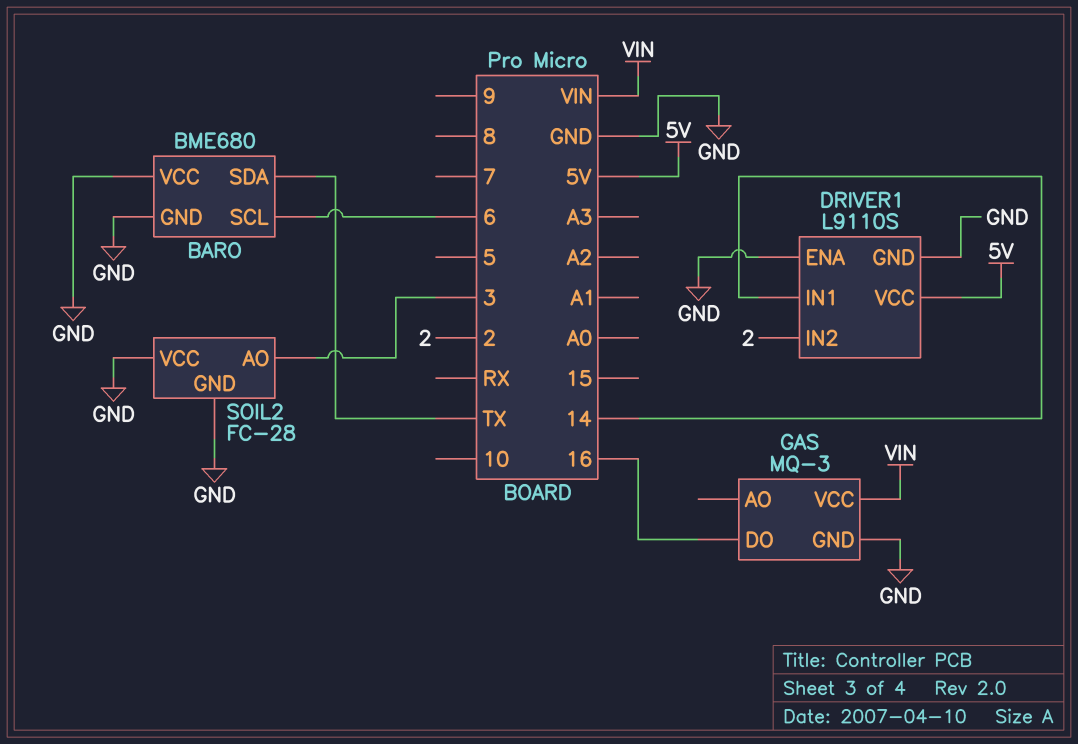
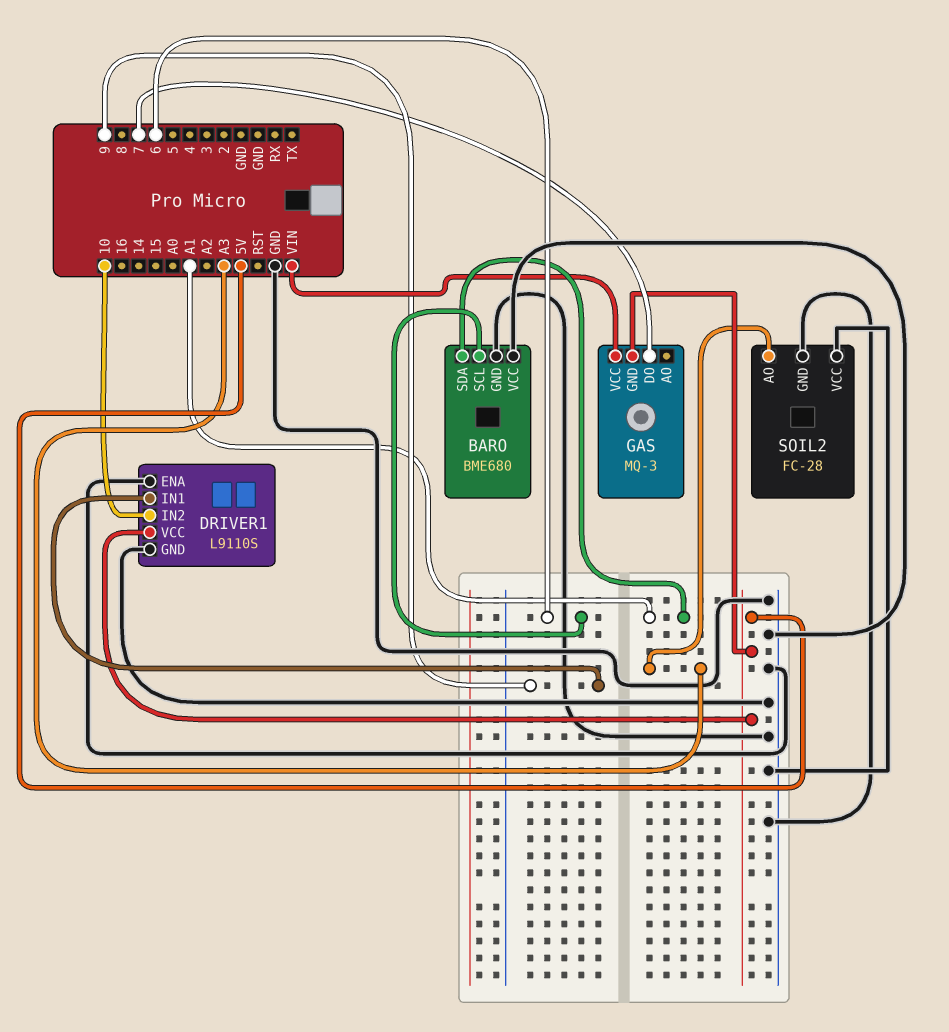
BARO pin SDA: TX -> A1
DRIVER1 pin IN1: 14 -> 9
DRIVER1 pin IN2: 2 -> 10
GAS pin DO: 16 -> 7
GAS pin GND: GND -> 5V
SOIL2 pin AO: 3 -> A3

